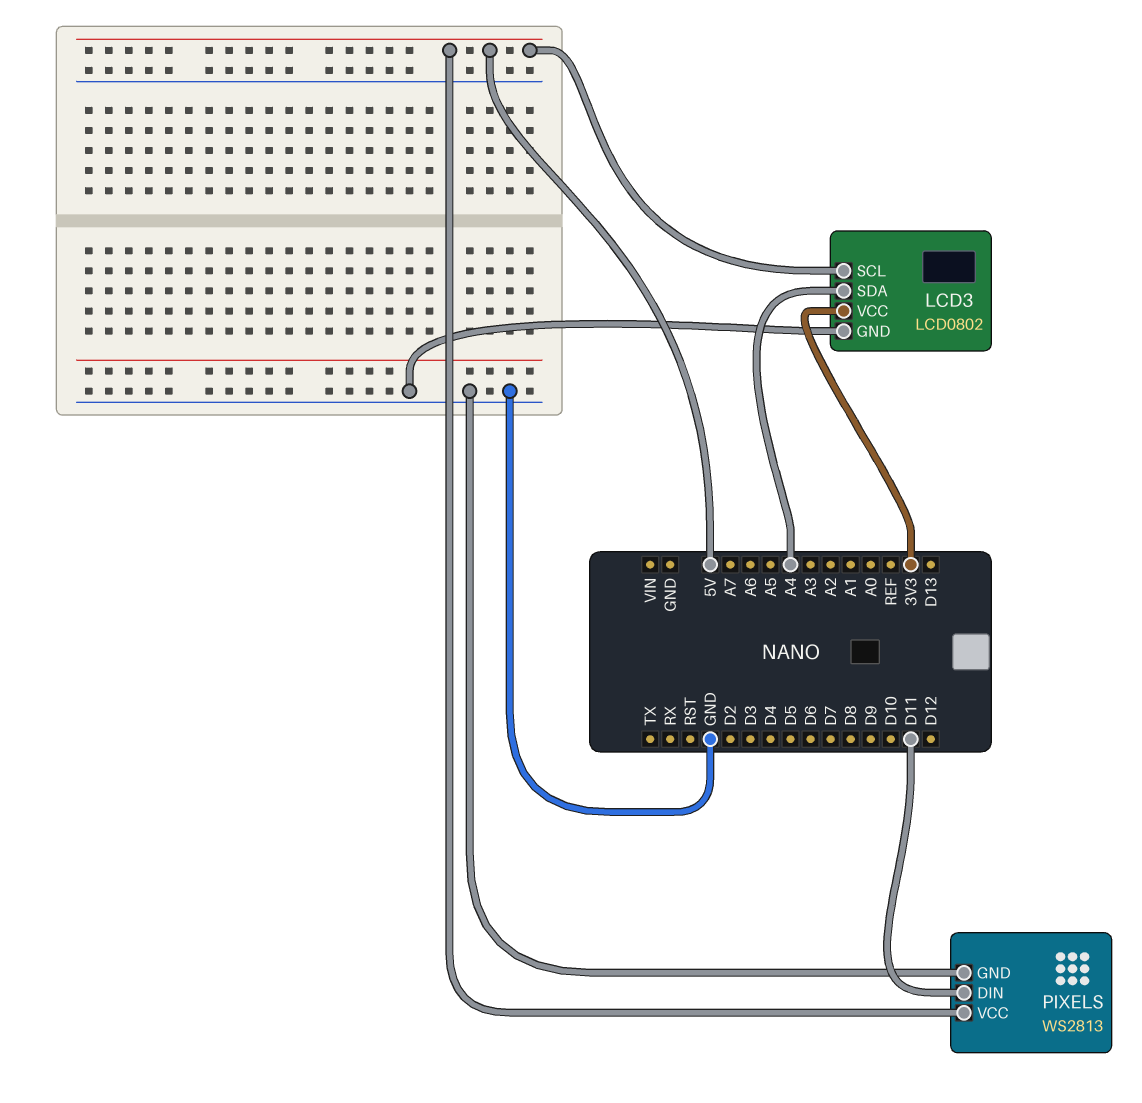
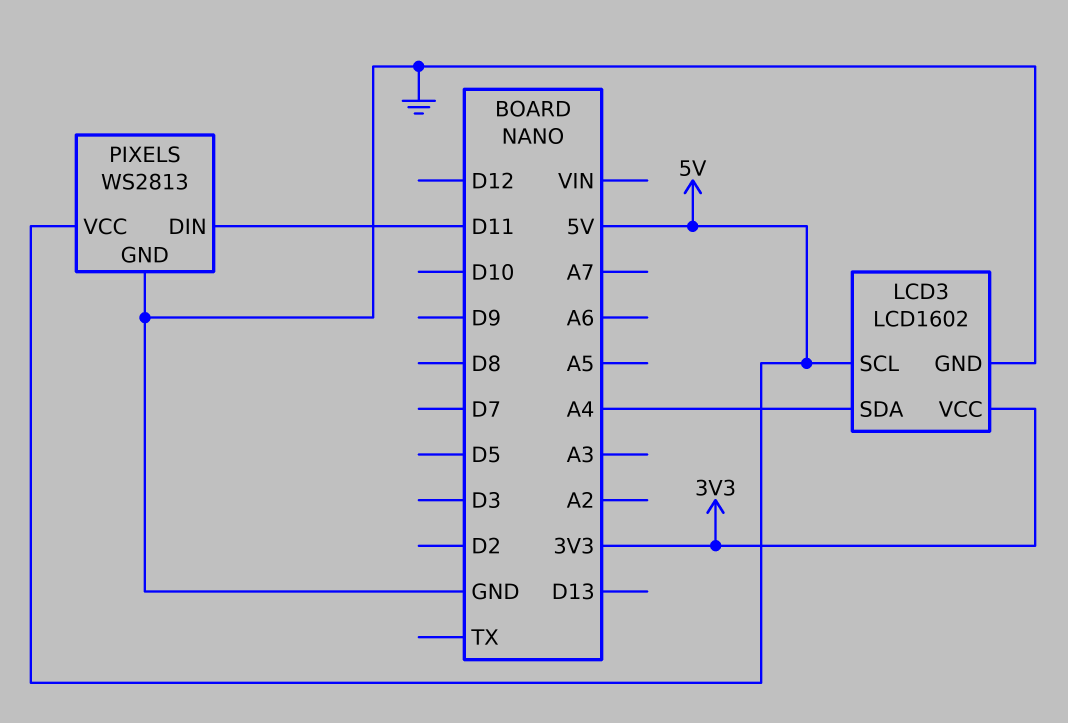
LCD3: LCD0802 -> LCD1602

